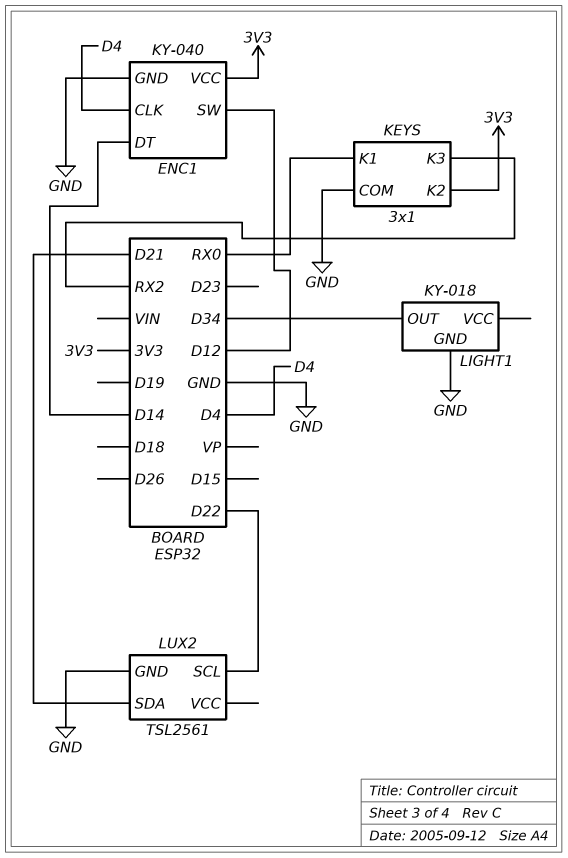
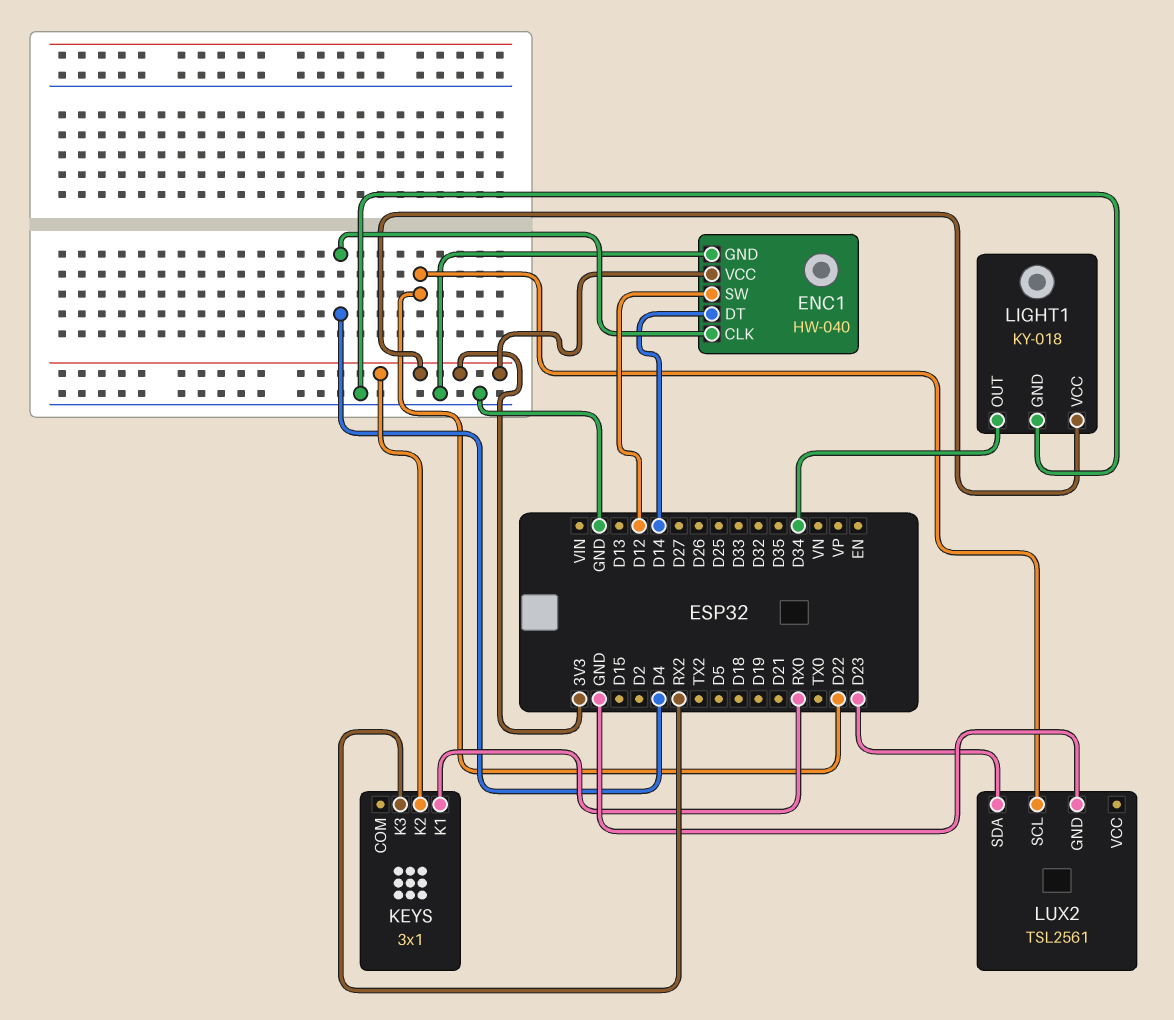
ENC1: KY-040 -> HW-040
KEYS pin COM: GND -> none
LIGHT1 pin VCC: none -> 3V3
LUX2 pin SDA: D21 -> D23

